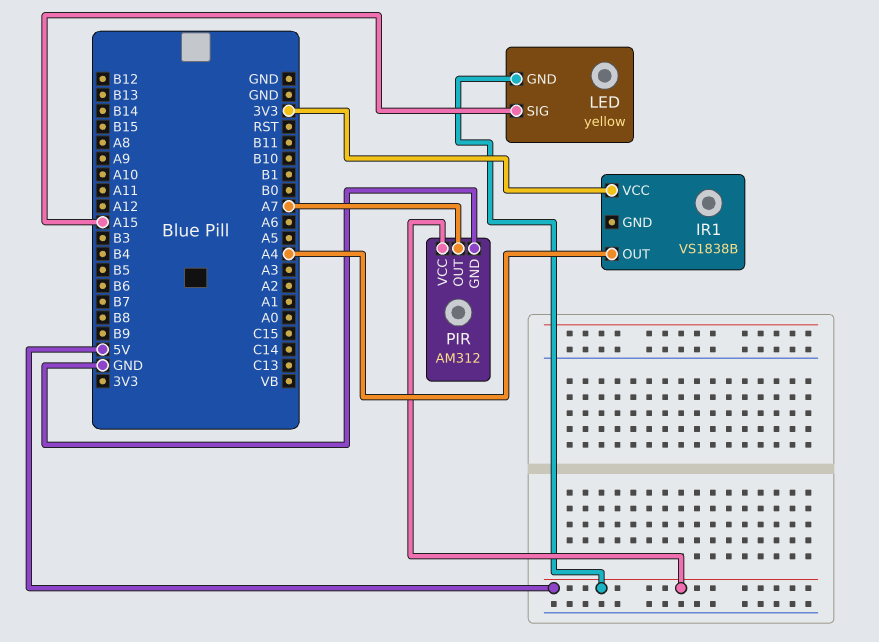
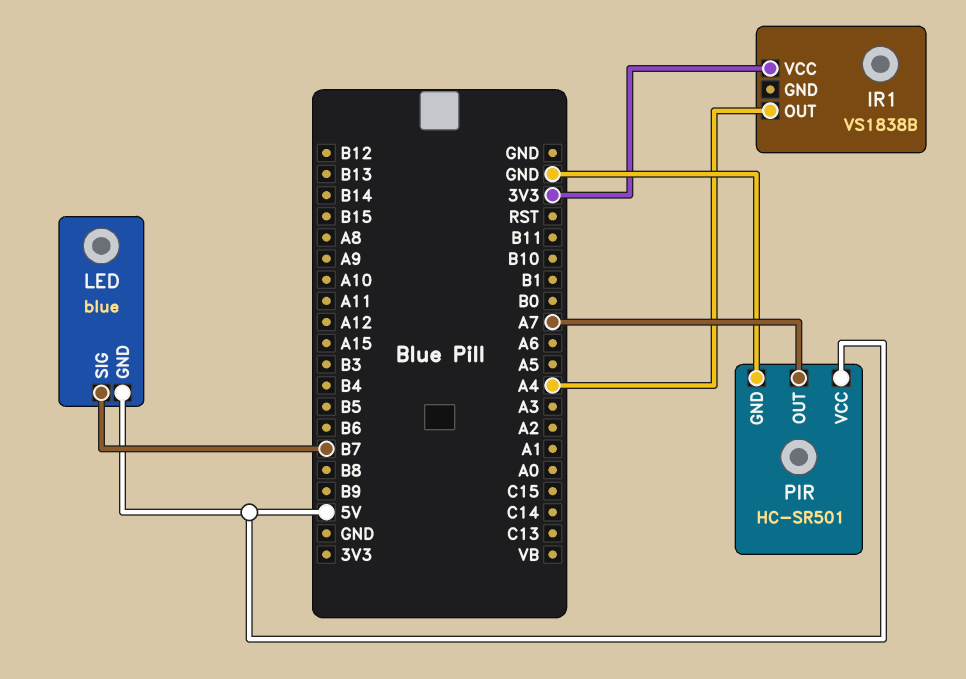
LED: yellow -> blue
LED pin SIG: A15 -> B7
PIR: AM312 -> HC-SR501

